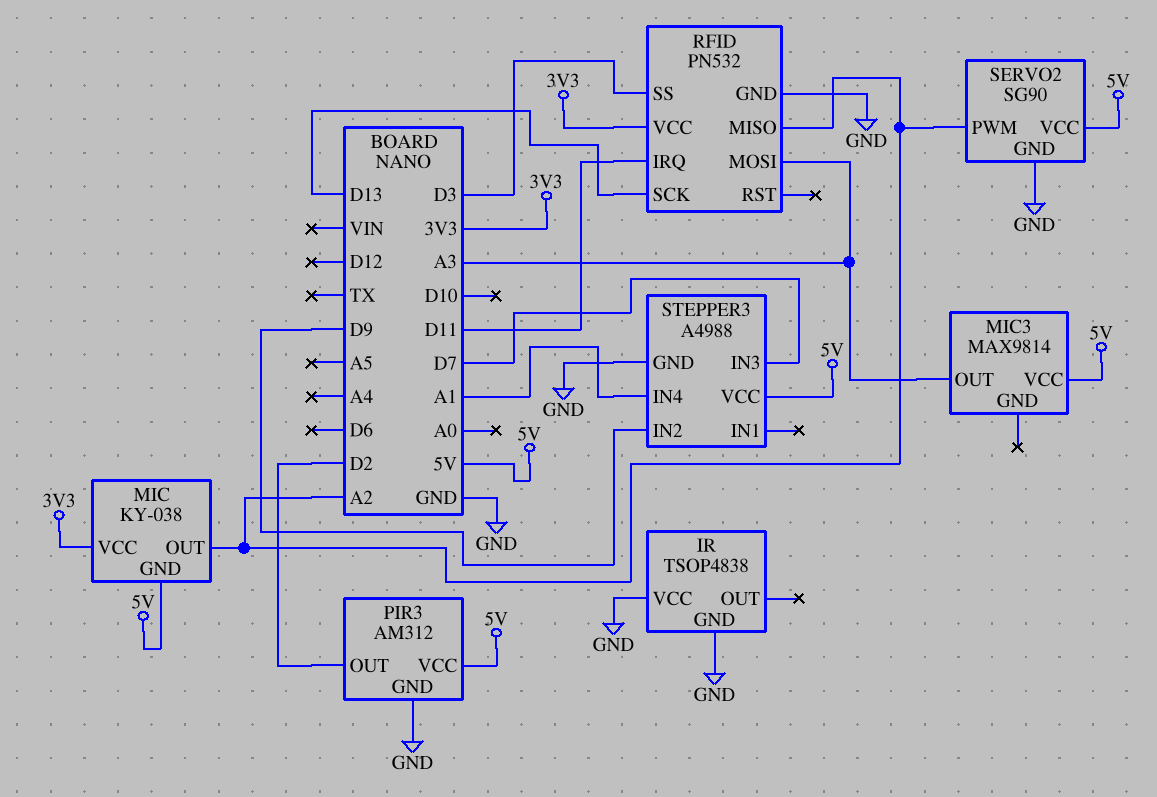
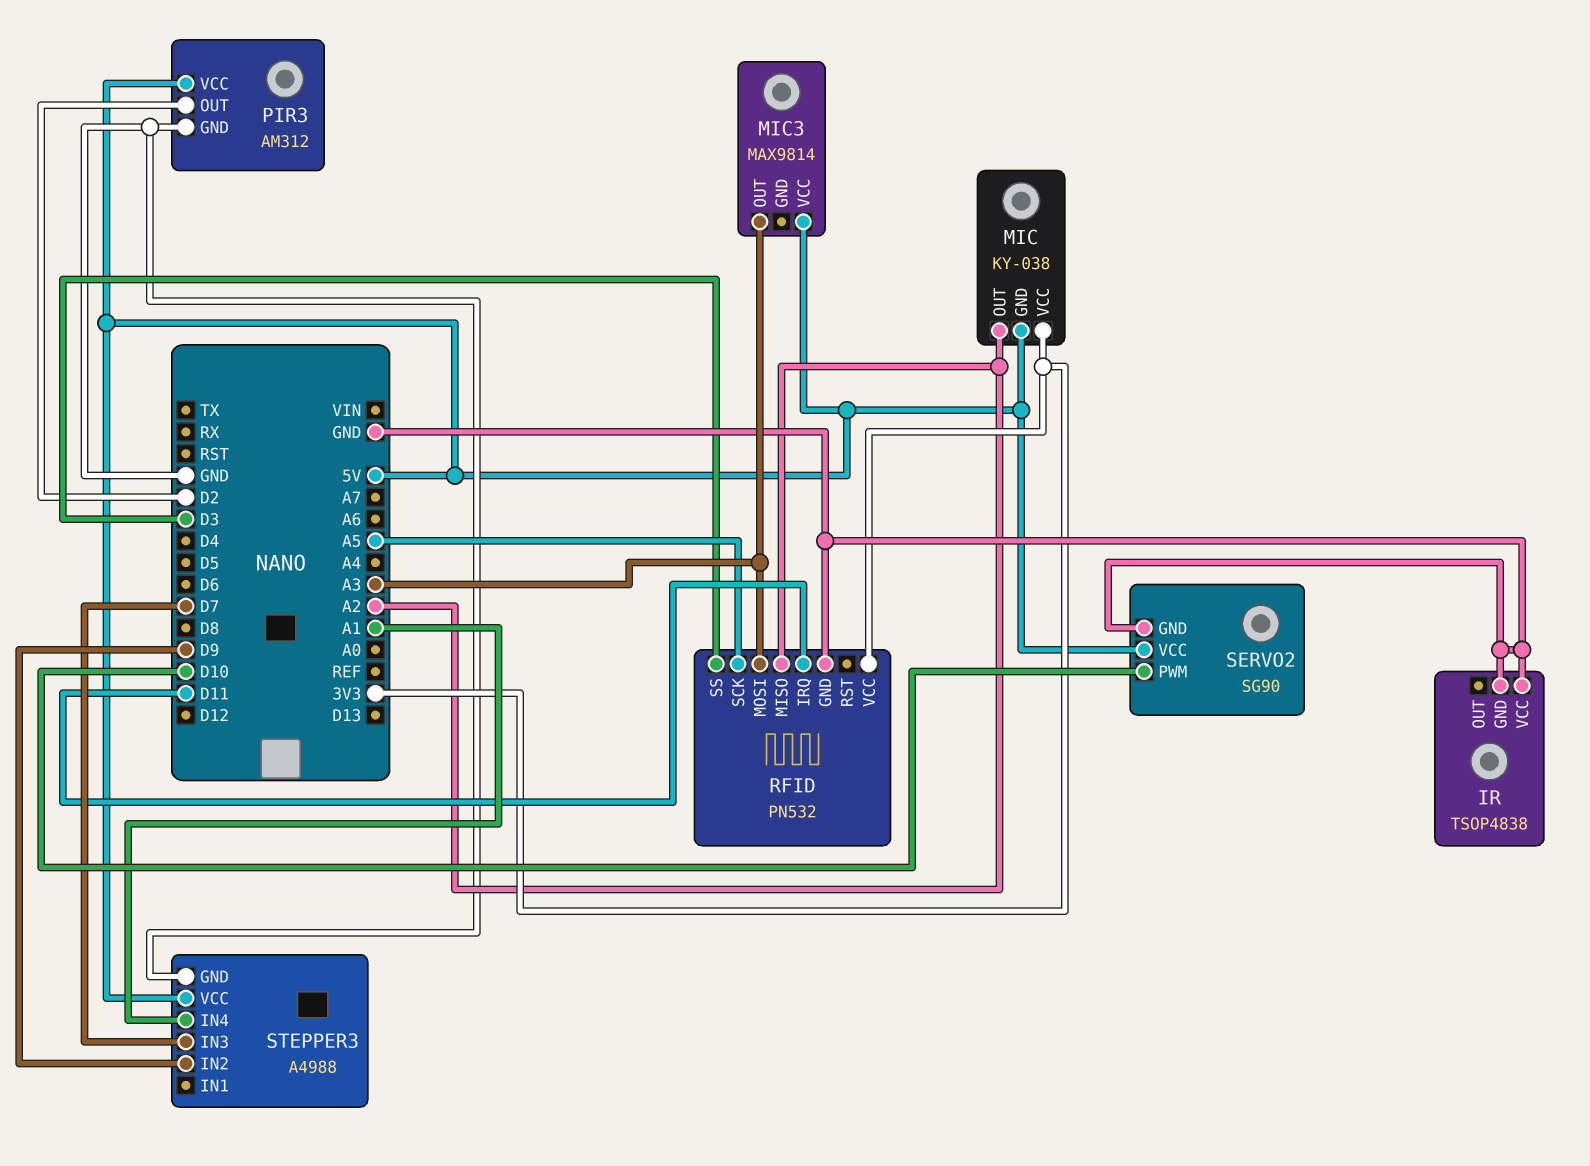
RFID pin SCK: D13 -> A5
SERVO2 pin PWM: A2 -> D10

